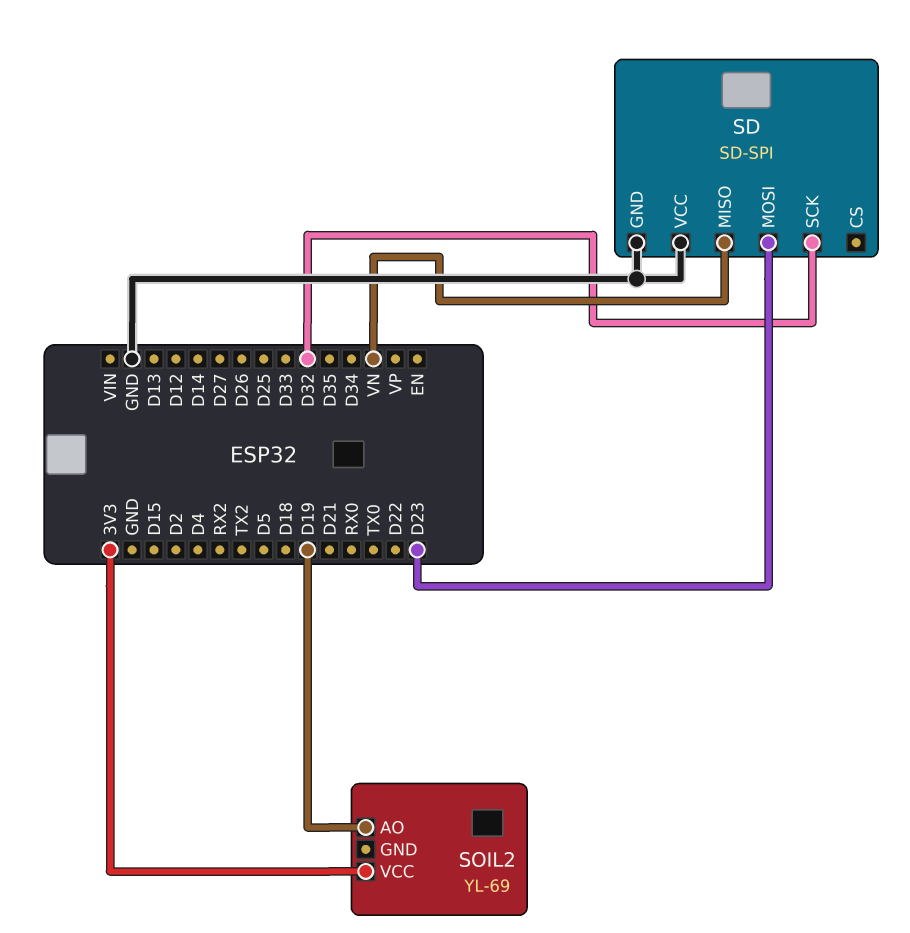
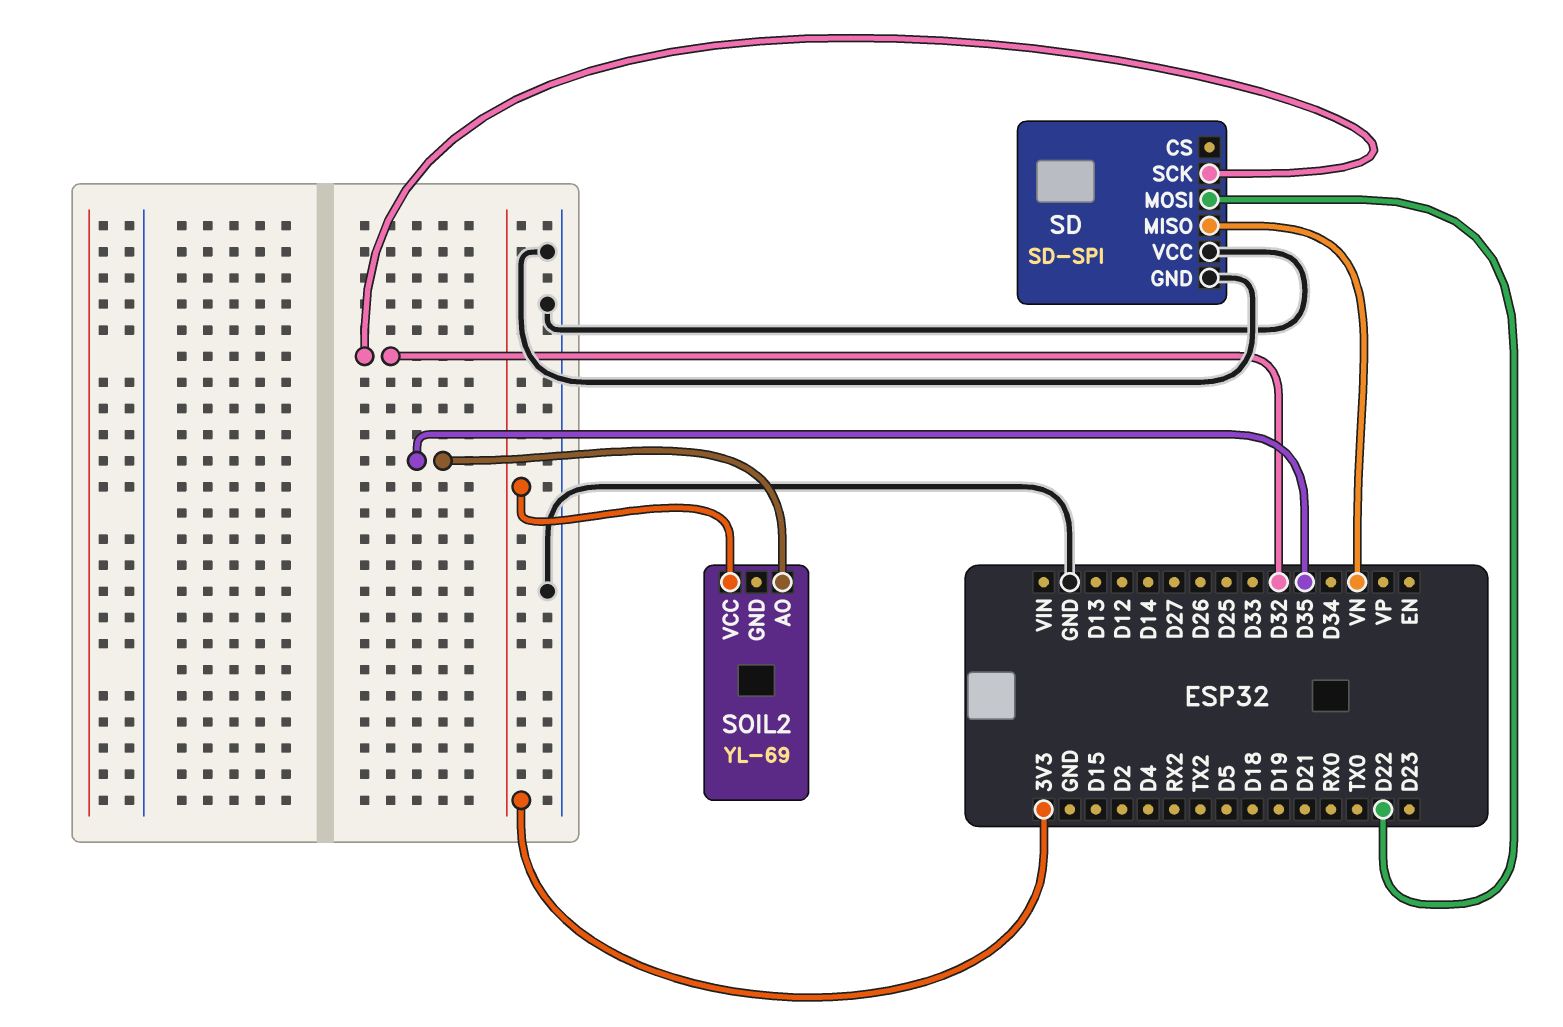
SD pin MOSI: D23 -> D22
SOIL2 pin AO: D19 -> D35

